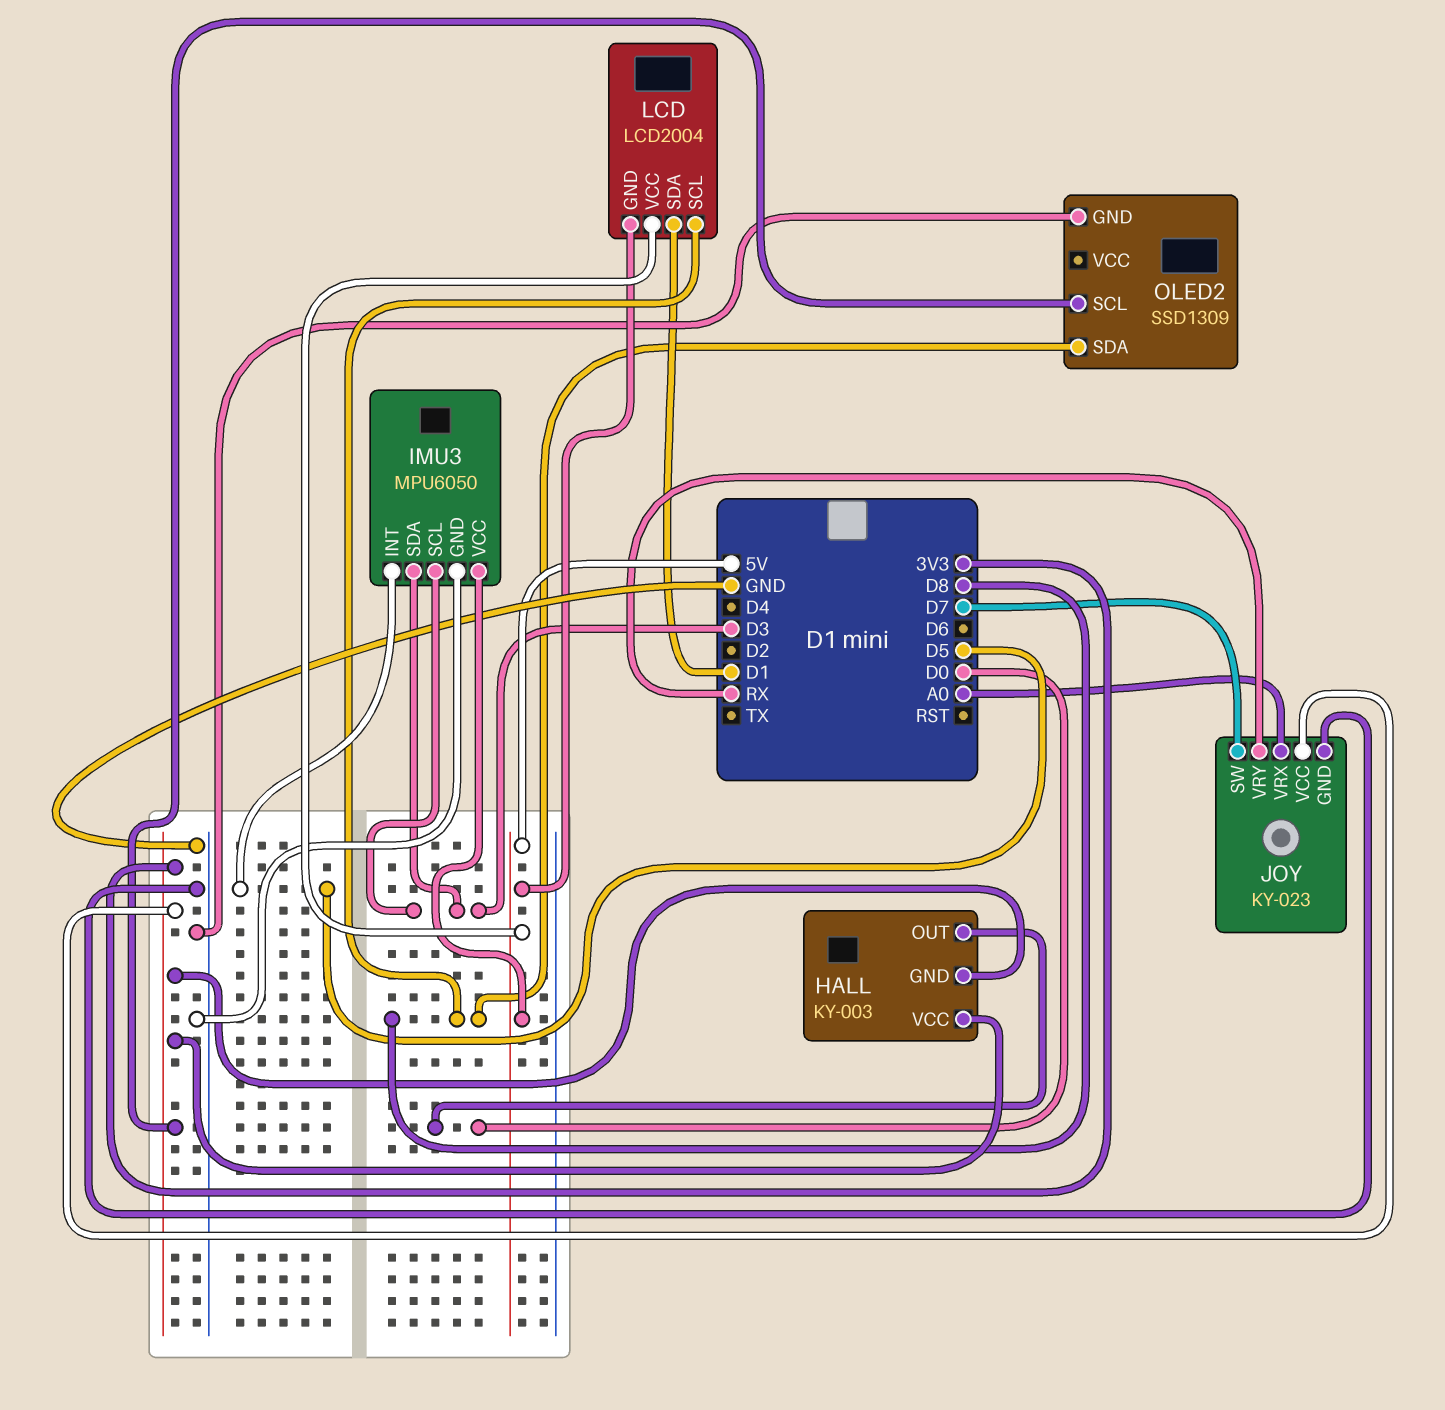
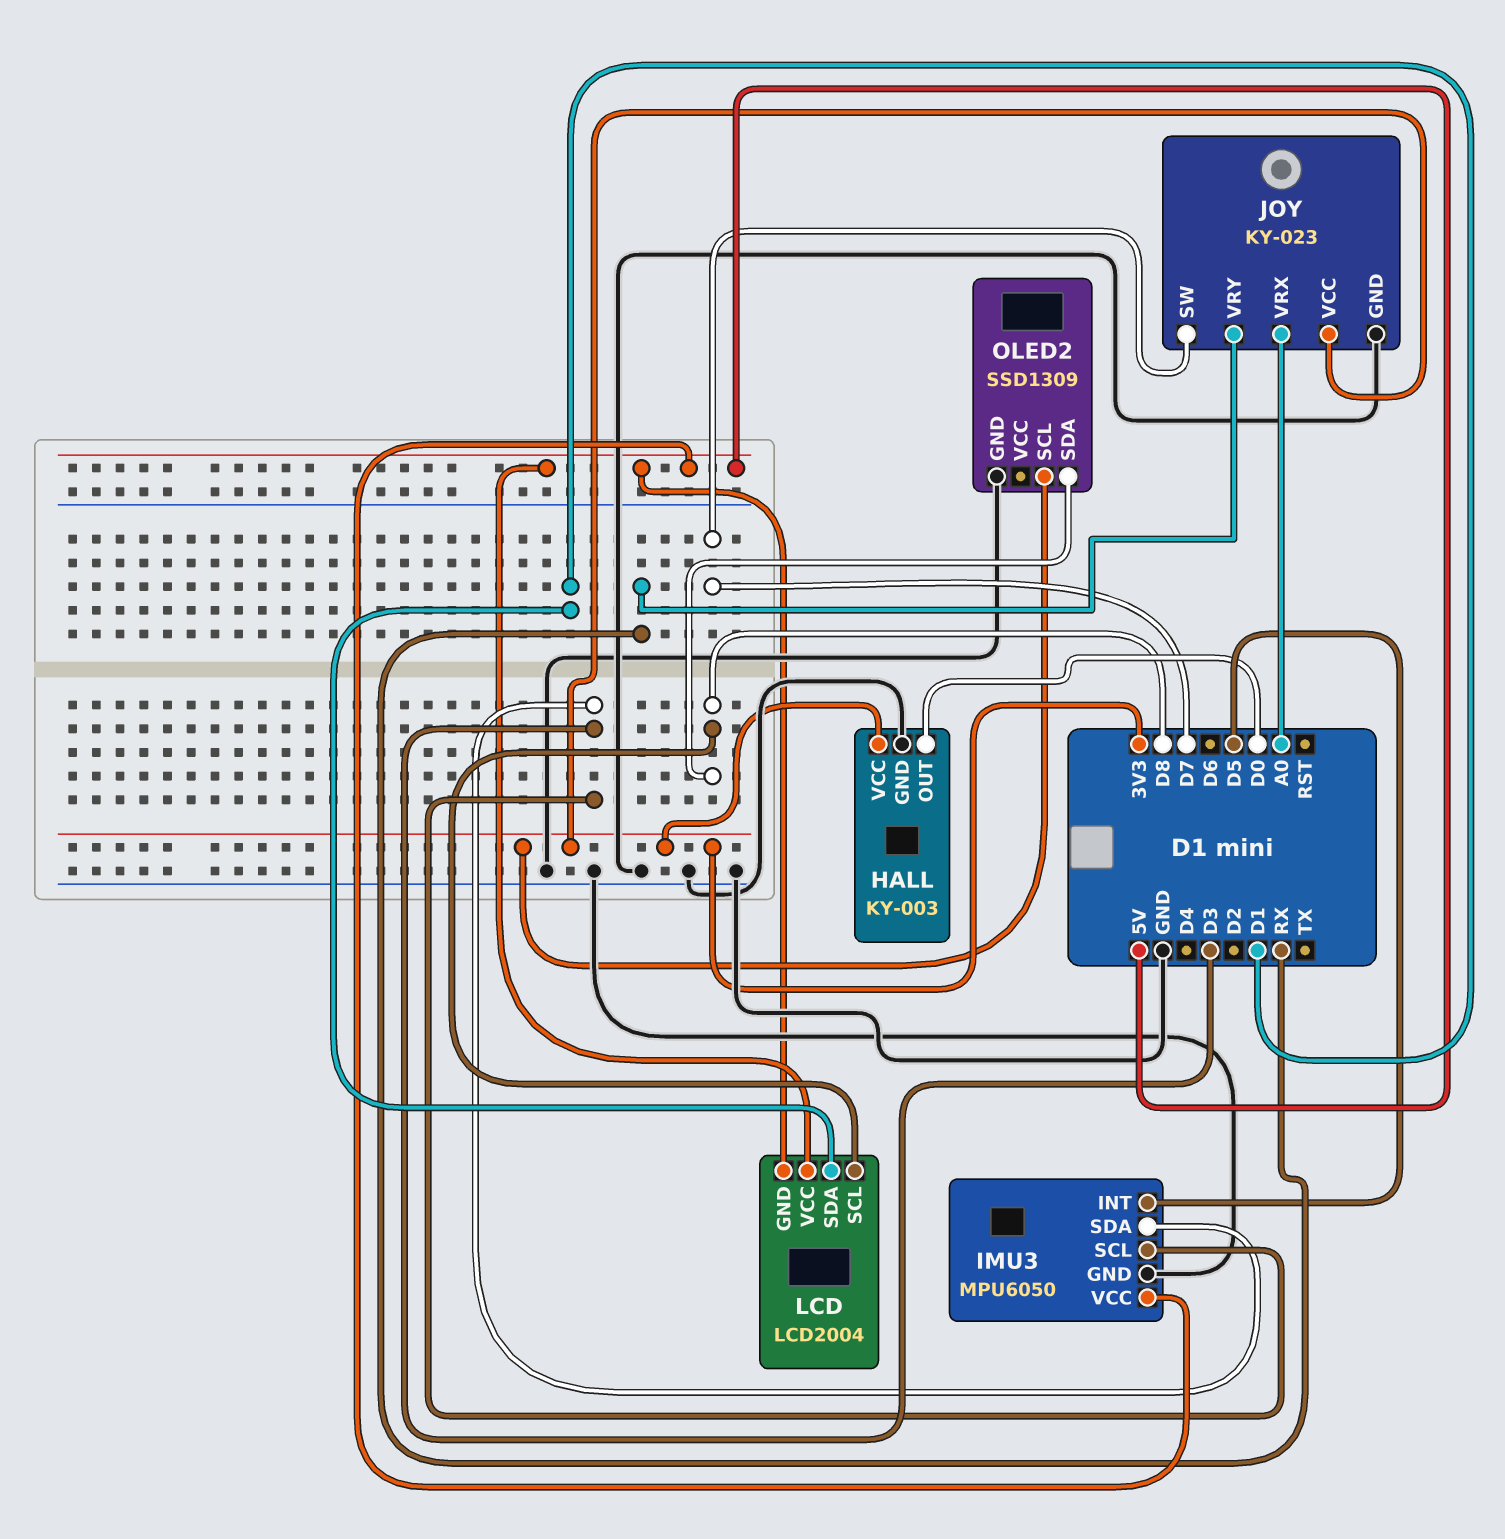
HALL pin GND: 3V3 -> GND

